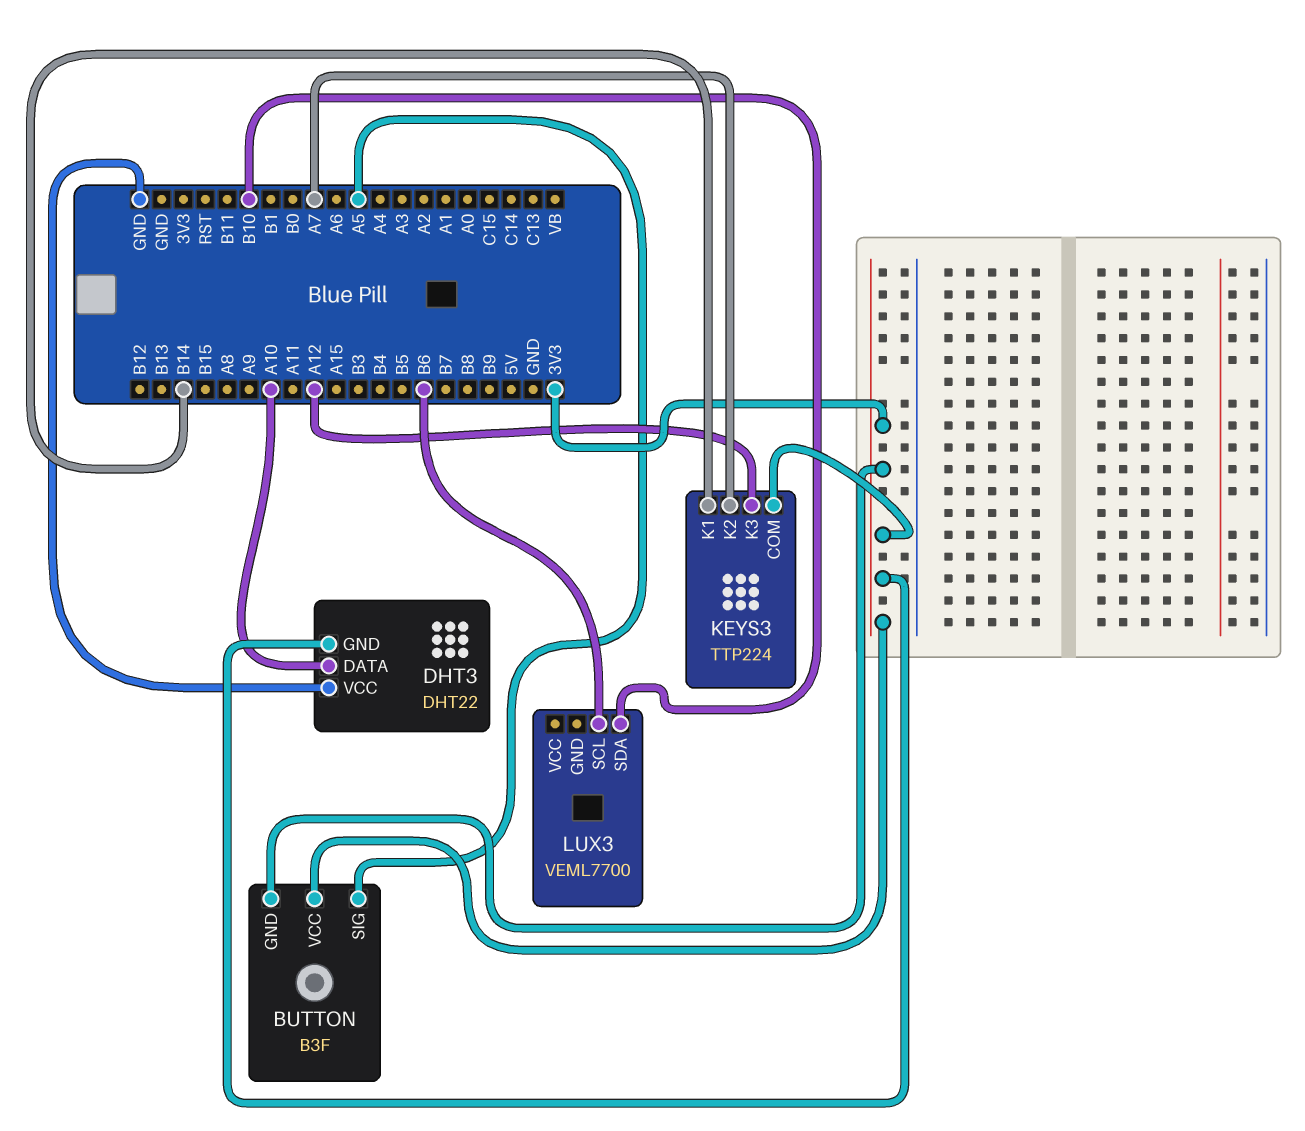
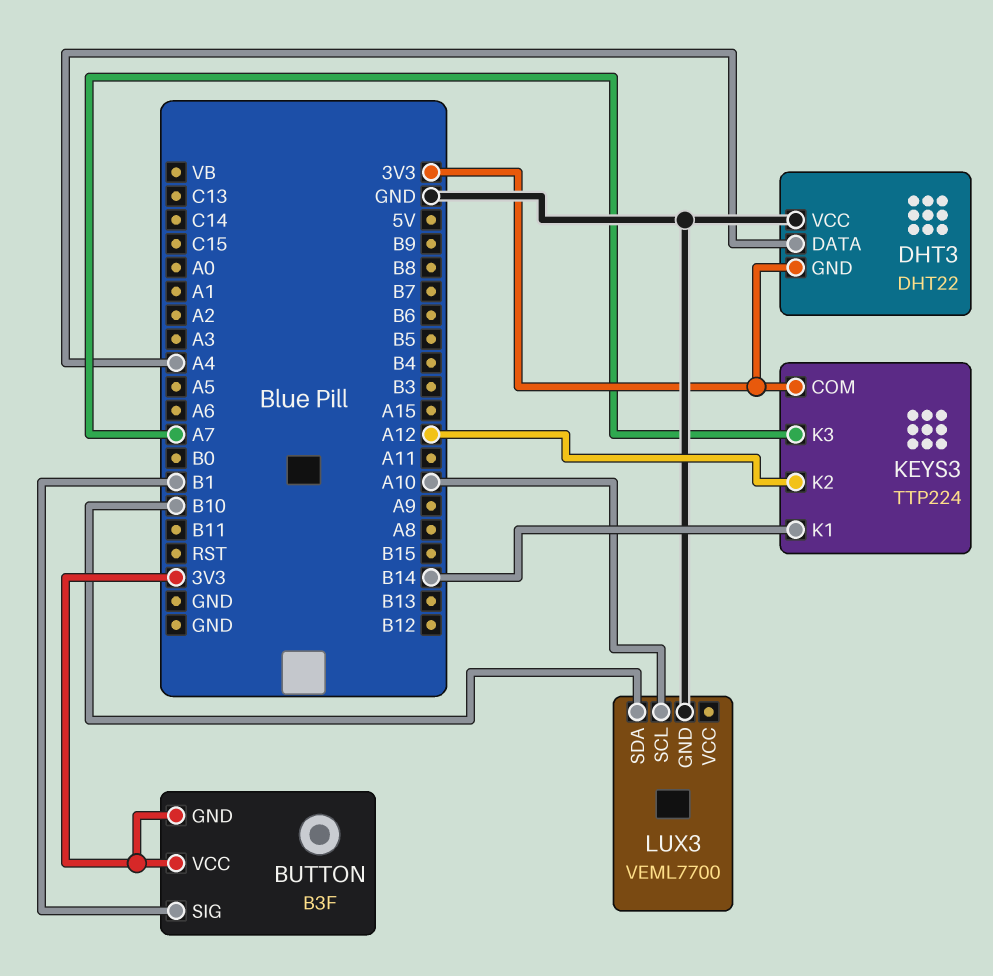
BUTTON pin SIG: A5 -> B1
DHT3 pin DATA: A10 -> A4
KEYS3 pin K2: A7 -> A12
KEYS3 pin K3: A12 -> A7
LUX3 pin GND: none -> GND
LUX3 pin SCL: B6 -> A10

